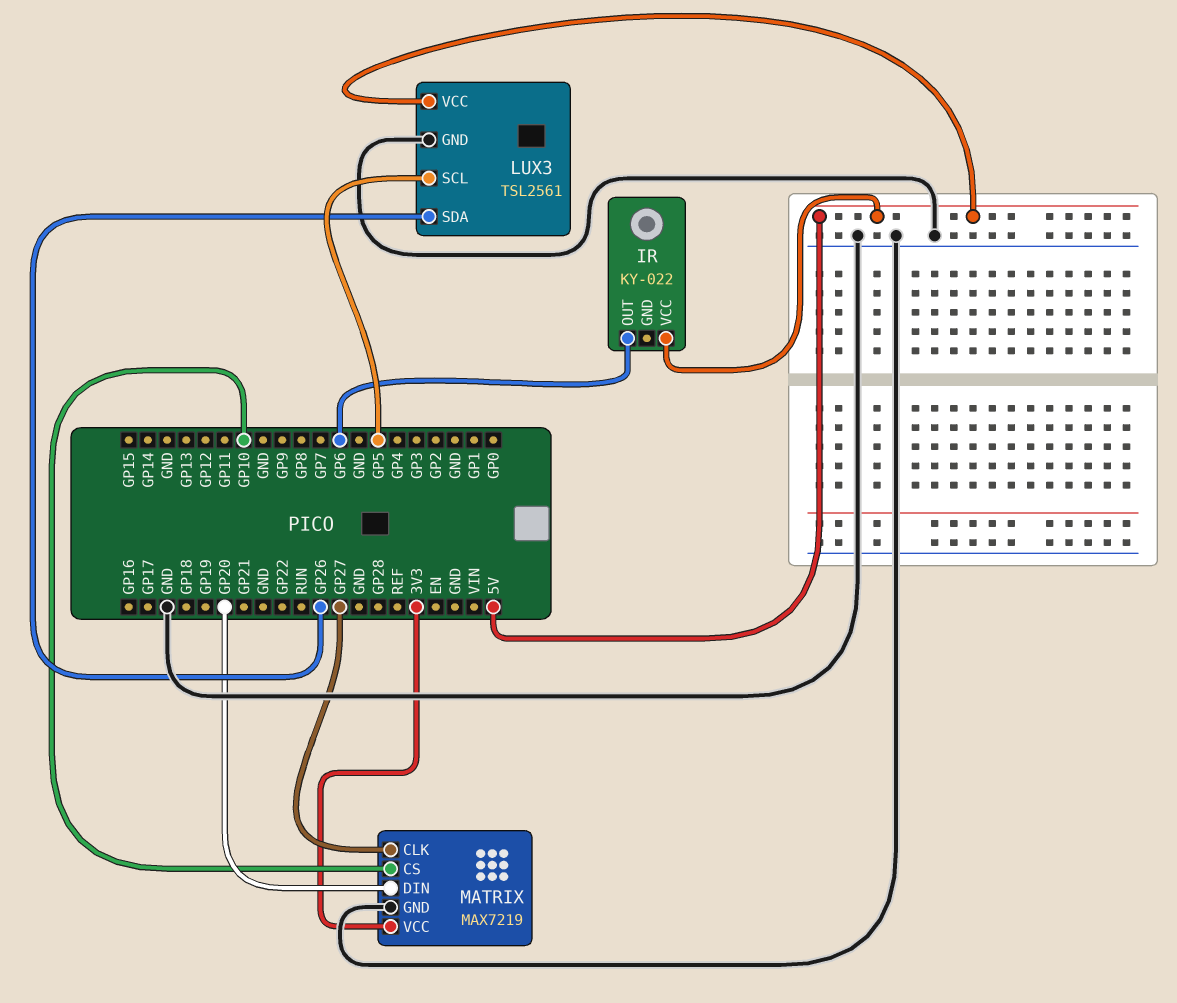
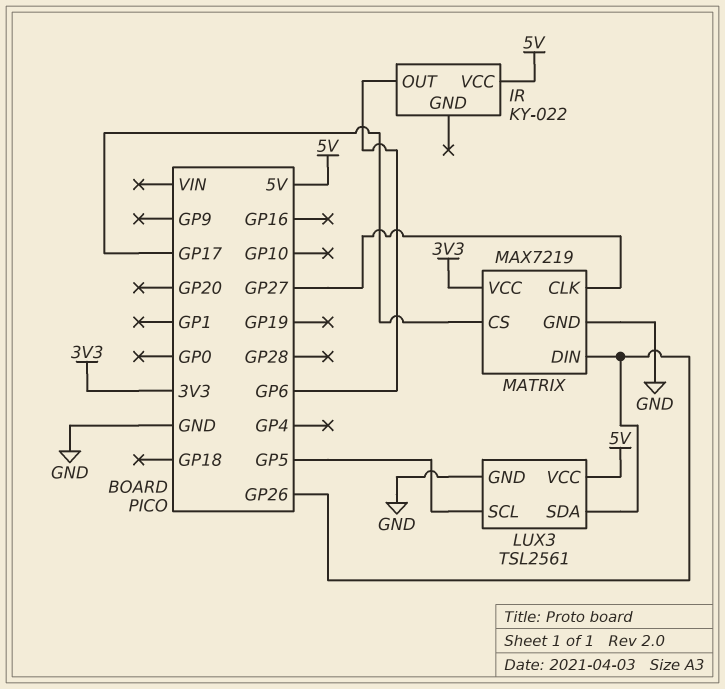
MATRIX pin CS: GP10 -> GP17
MATRIX pin DIN: GP20 -> GP26

